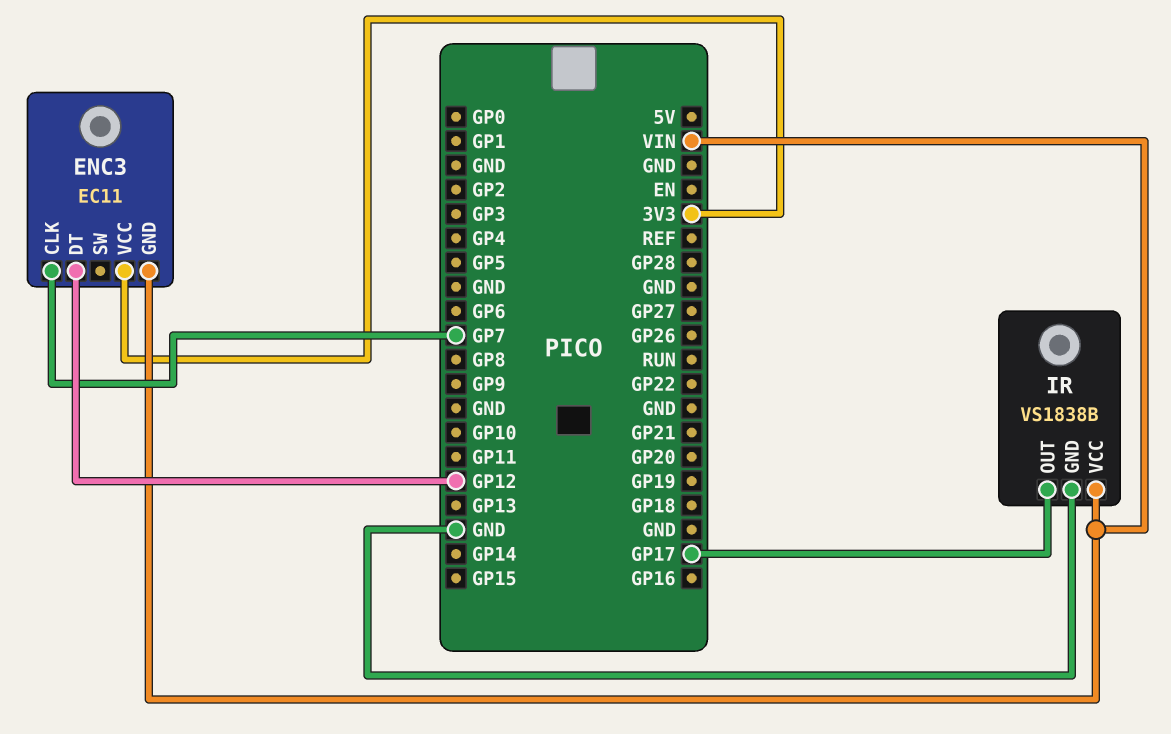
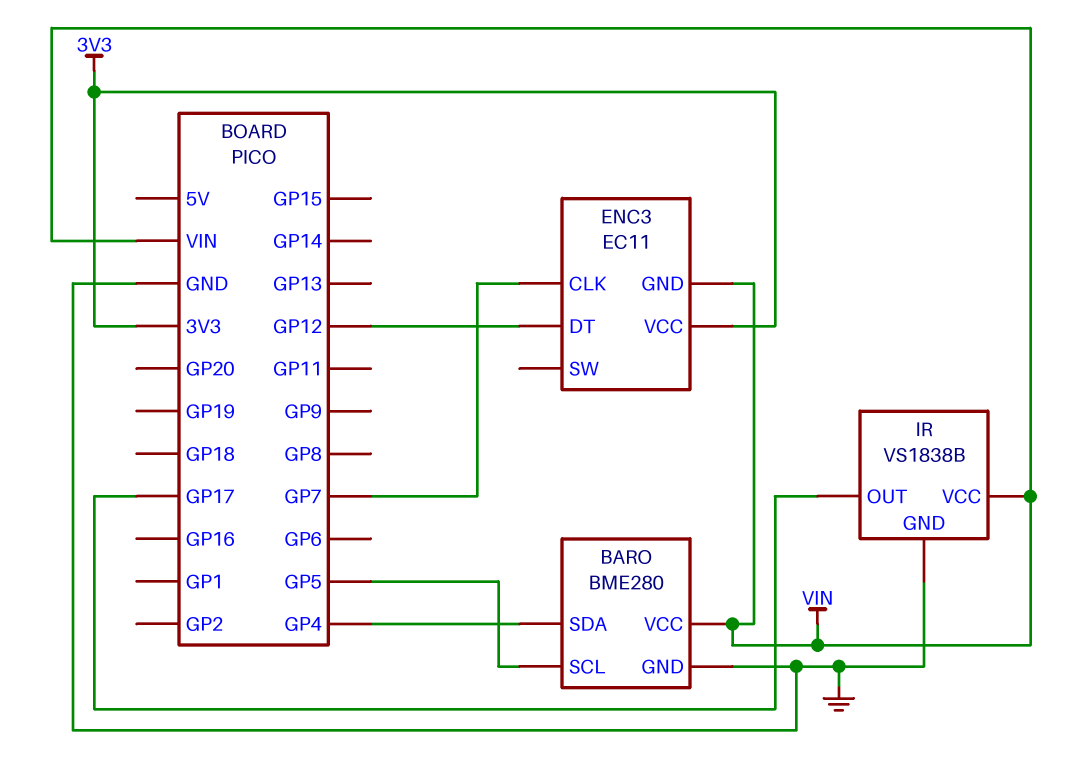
BARO: none -> BME280
BARO pin GND: none -> GND
BARO pin SCL: none -> GP5
BARO pin SDA: none -> GP4
BARO pin VCC: none -> VIN

